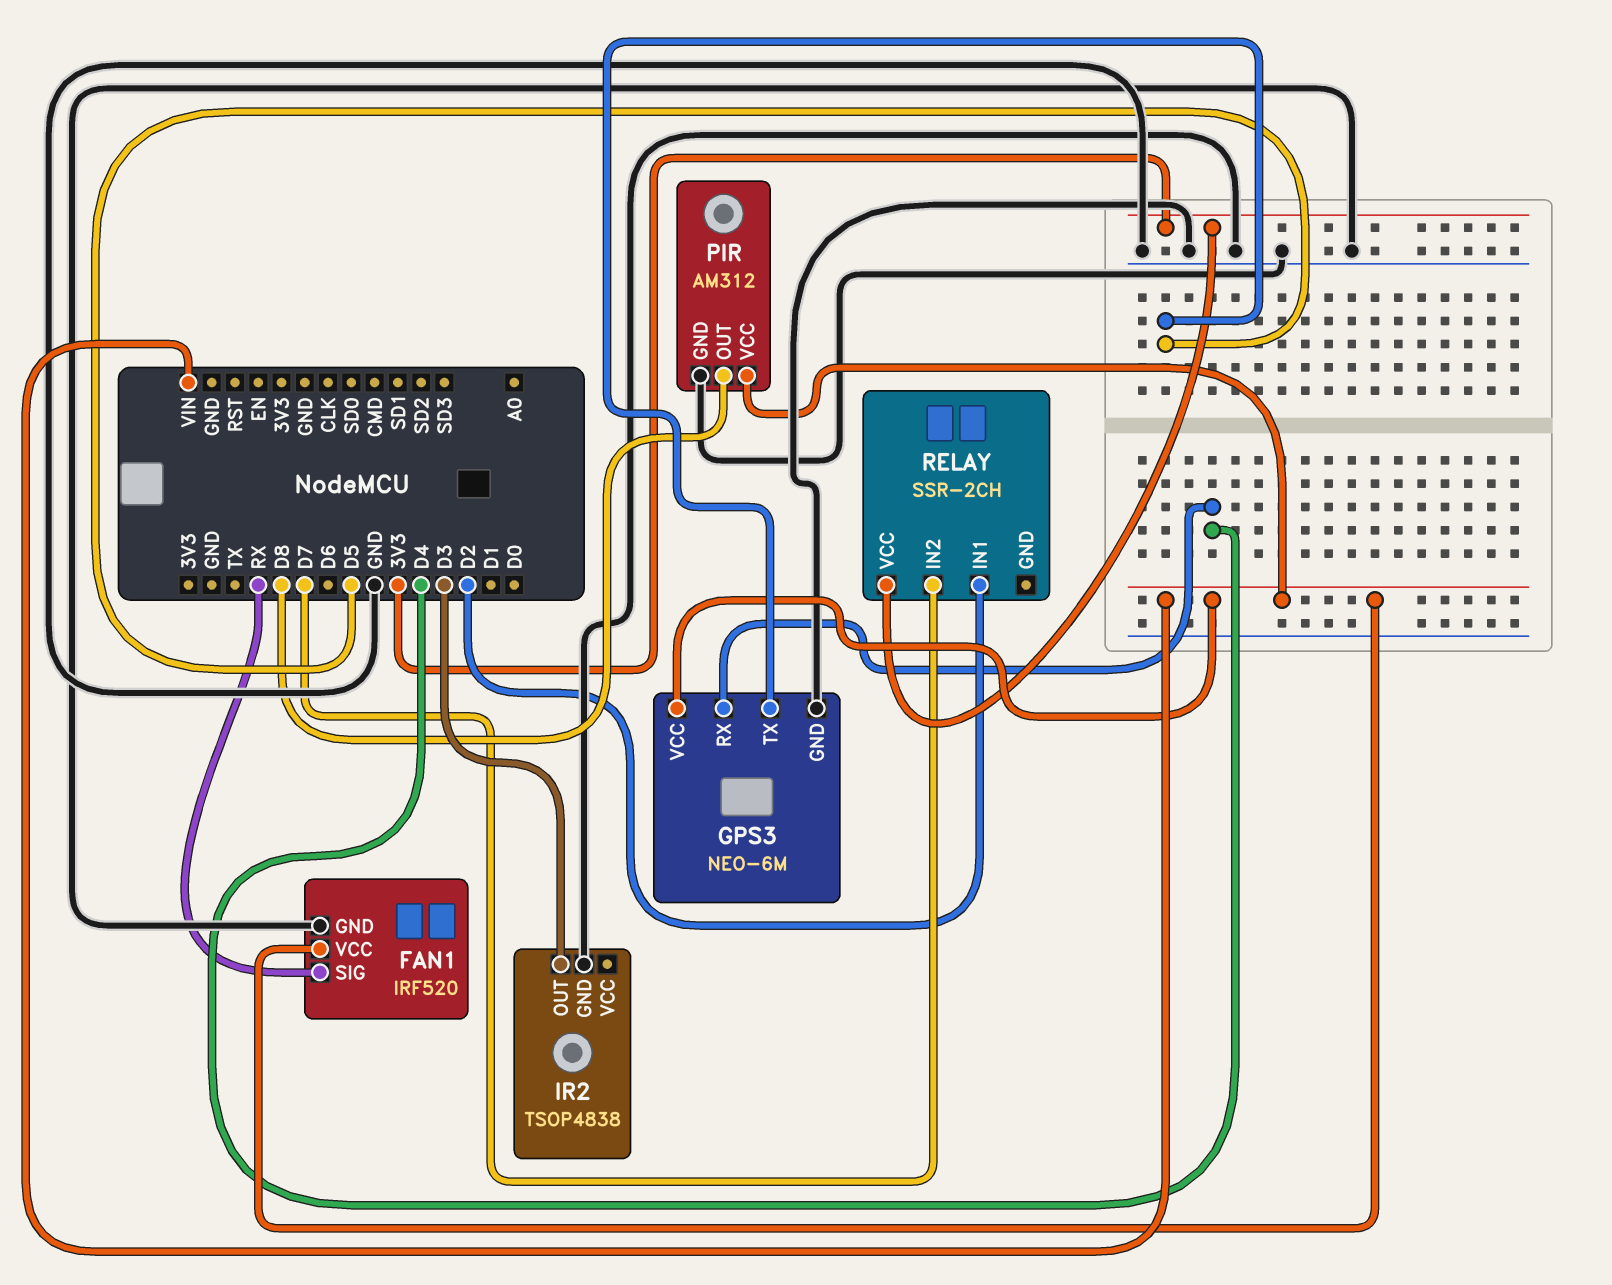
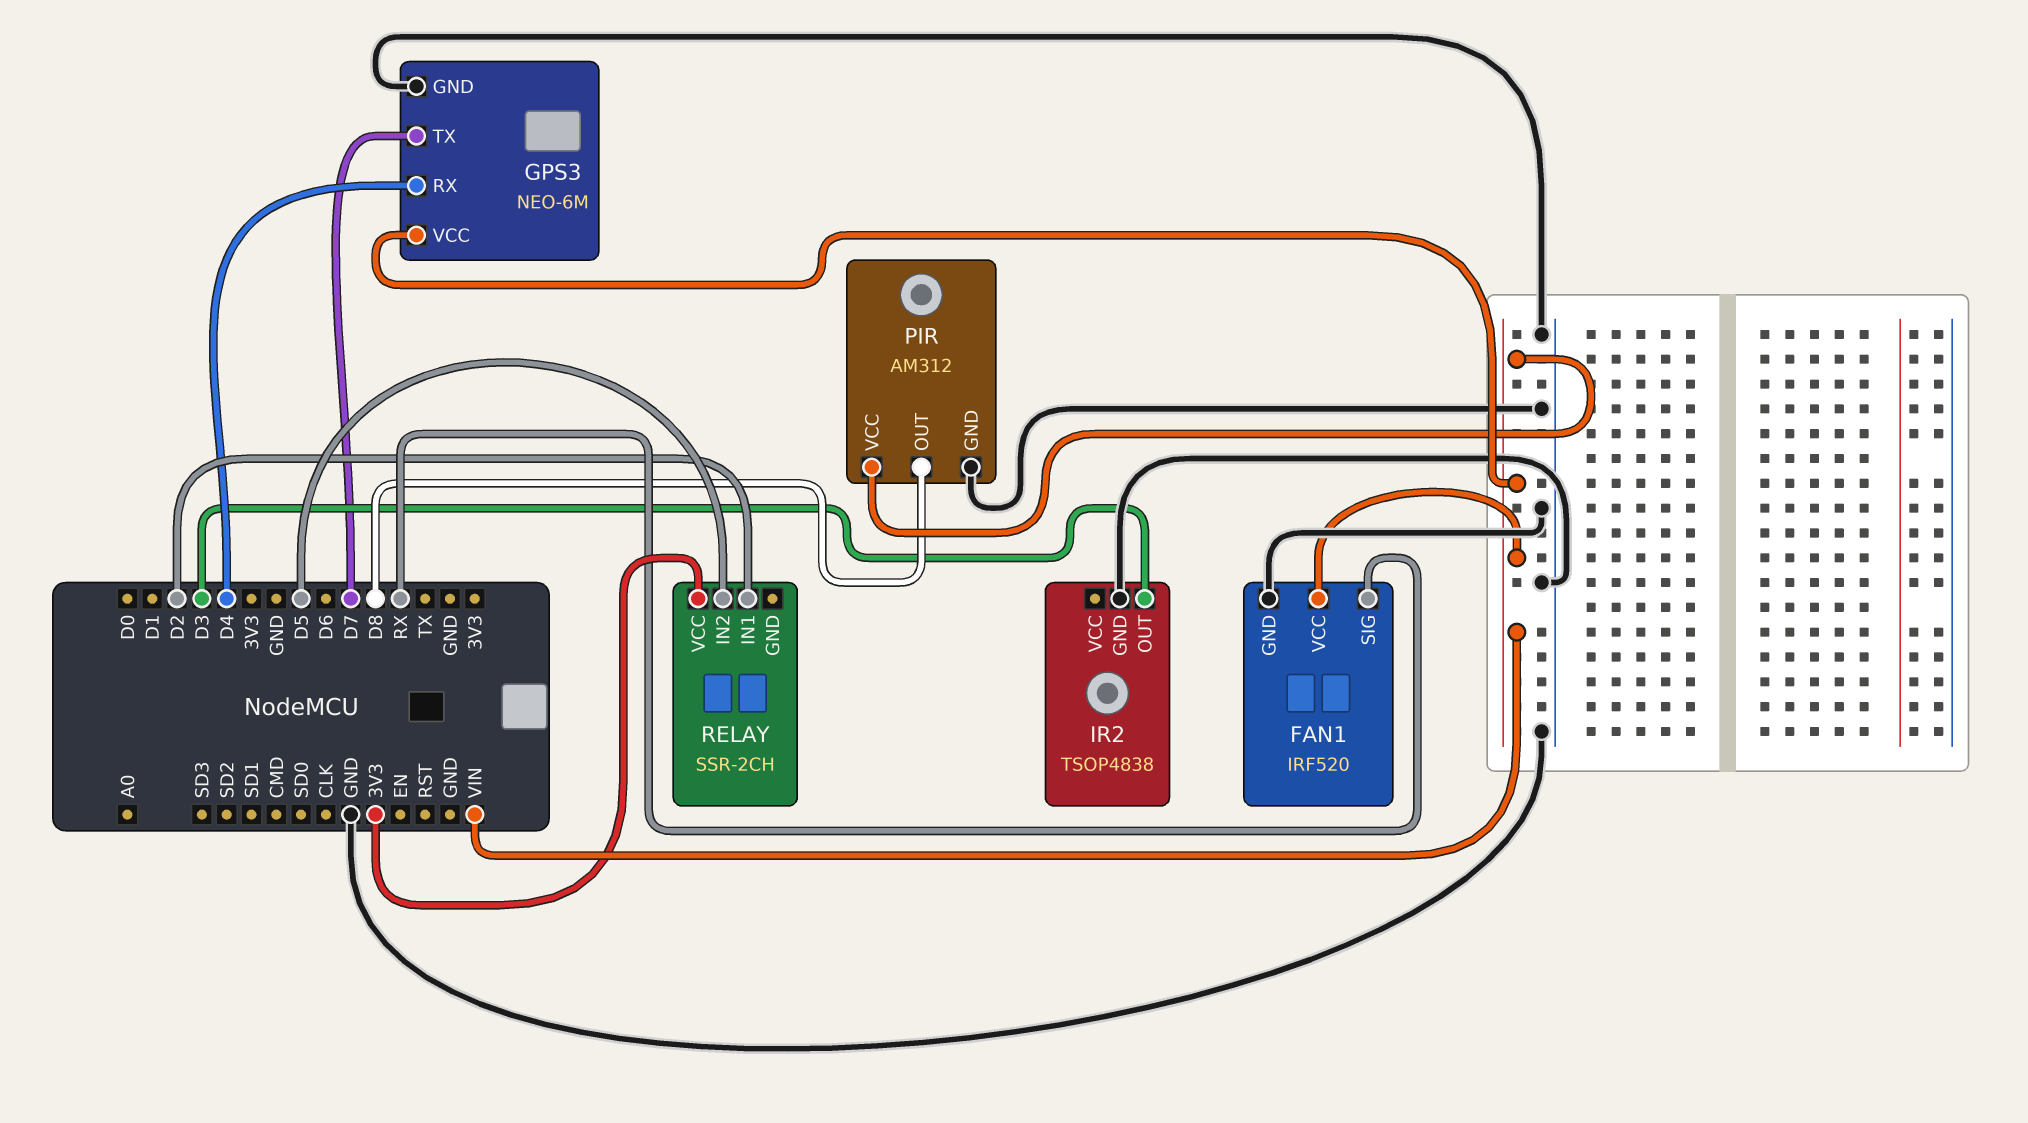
GPS3 pin TX: D5 -> D7
RELAY pin IN2: D7 -> D5

